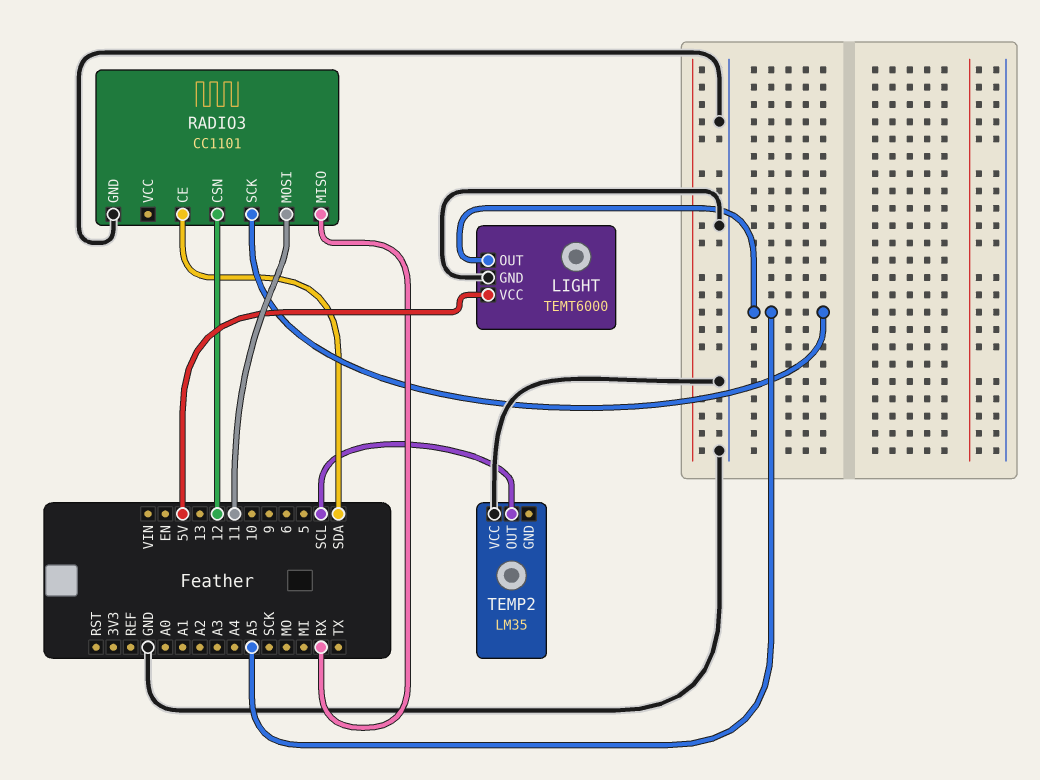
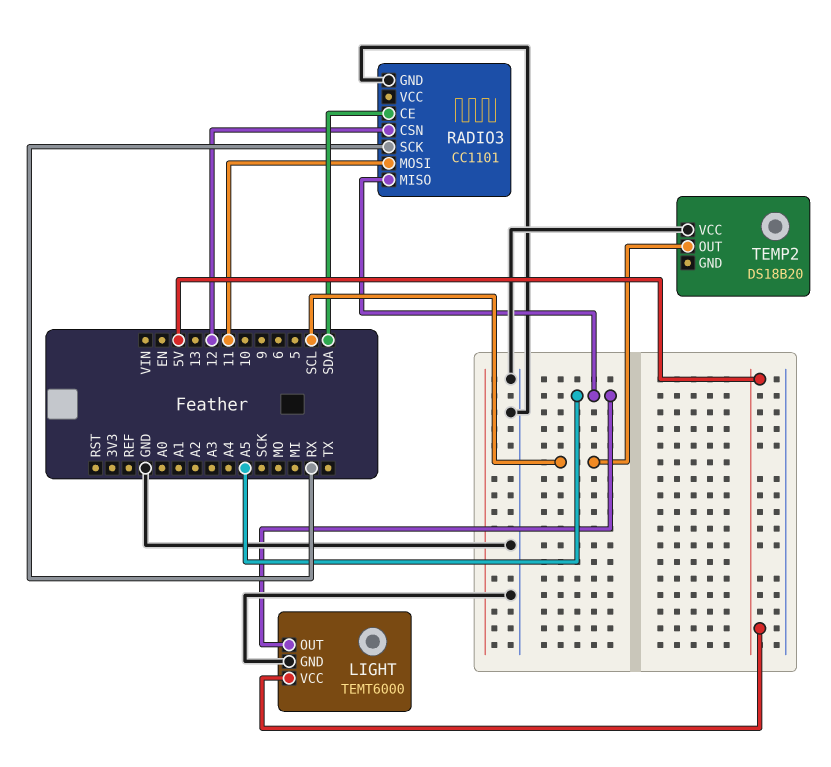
RADIO3 pin MISO: RX -> A5
RADIO3 pin SCK: A5 -> RX
TEMP2: LM35 -> DS18B20

